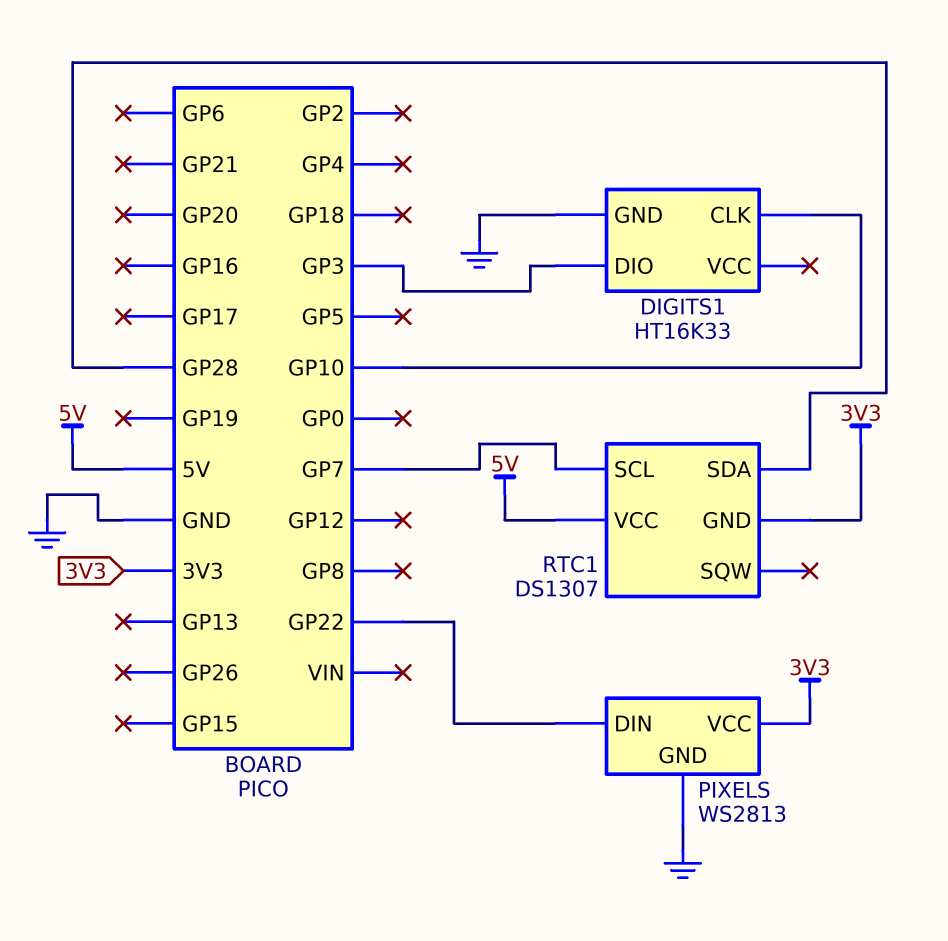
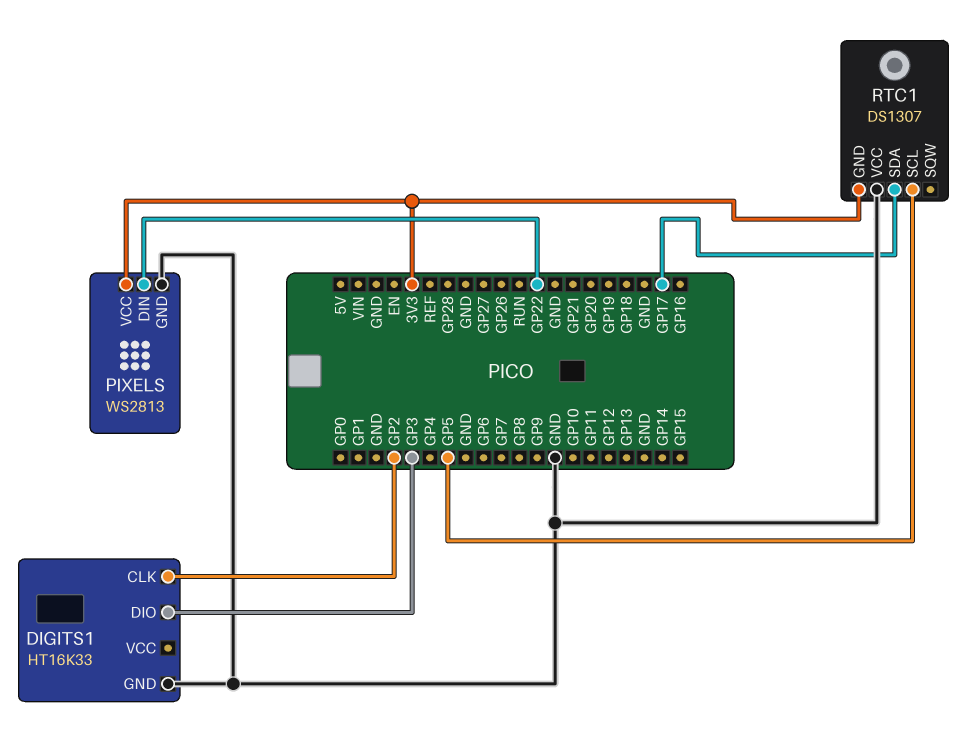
DIGITS1 pin CLK: GP10 -> GP2
RTC1 pin SCL: GP7 -> GP5
RTC1 pin SDA: GP28 -> GP17
RTC1 pin VCC: 5V -> GND

